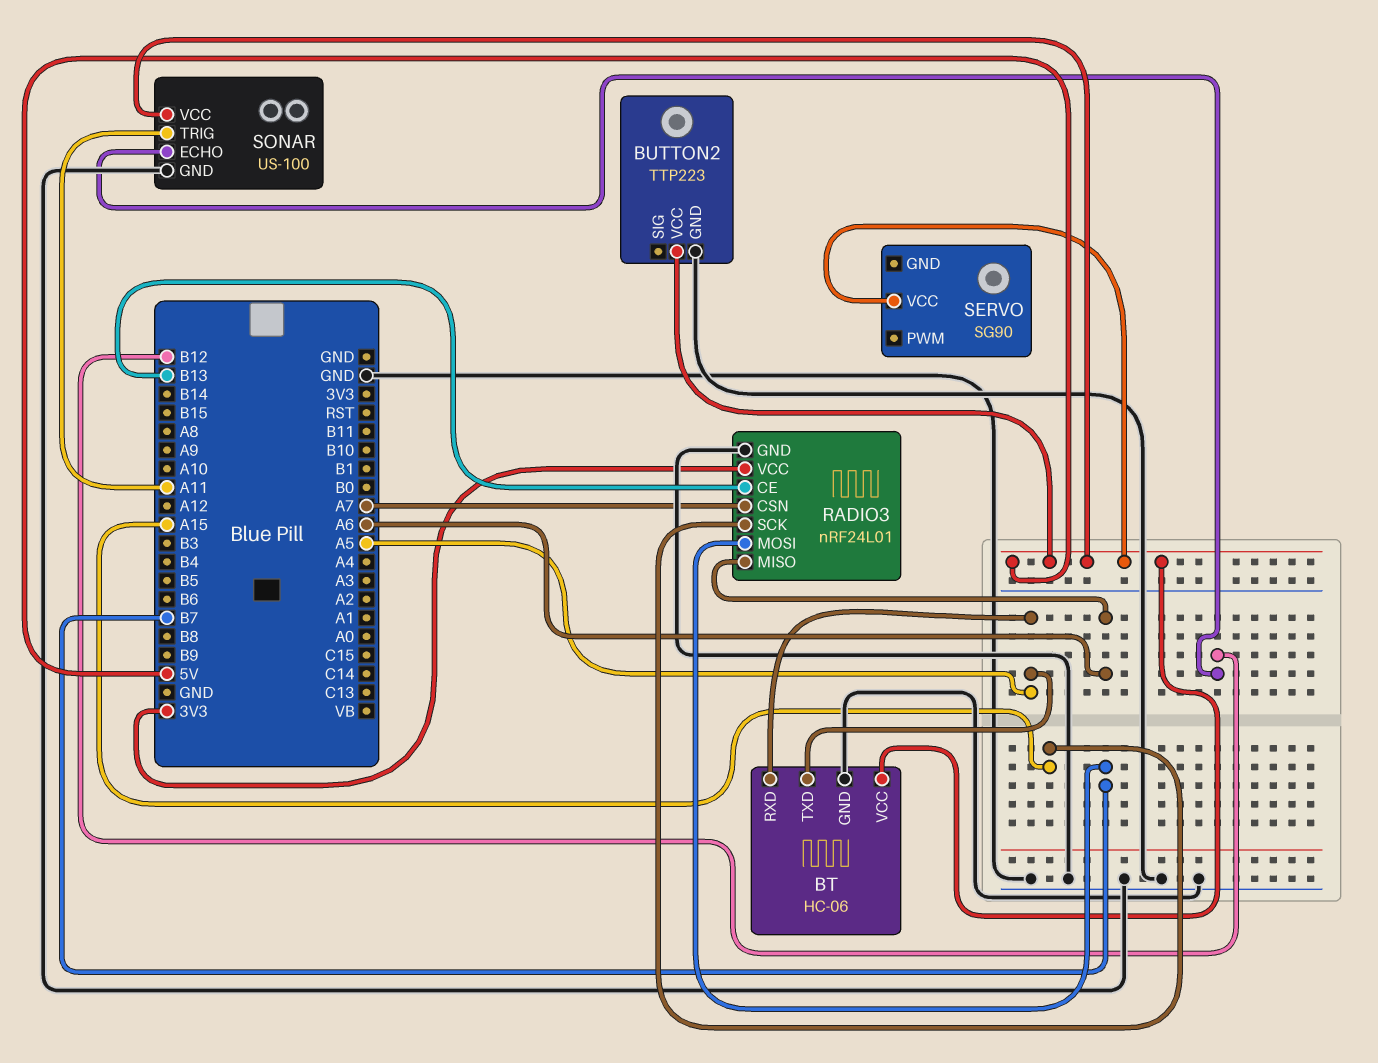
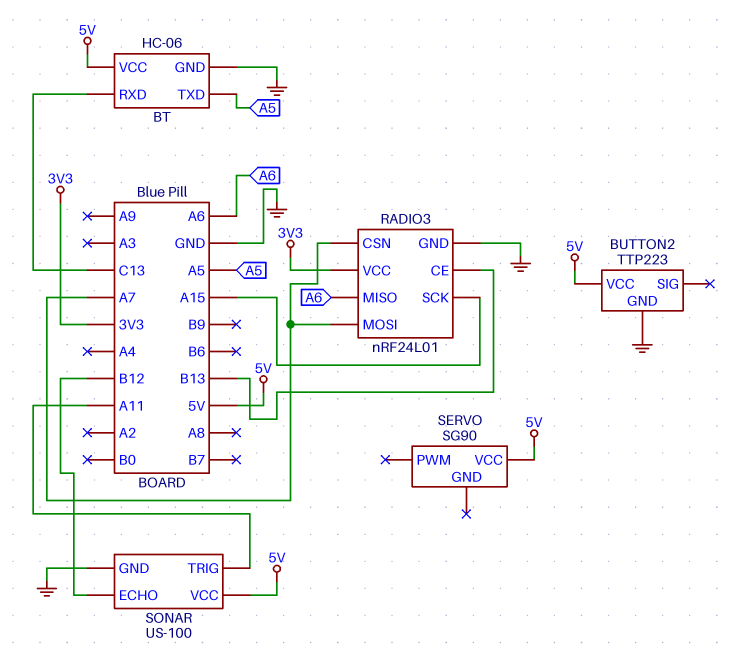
BT pin RXD: A5 -> C13
RADIO3 pin MOSI: B7 -> A7

